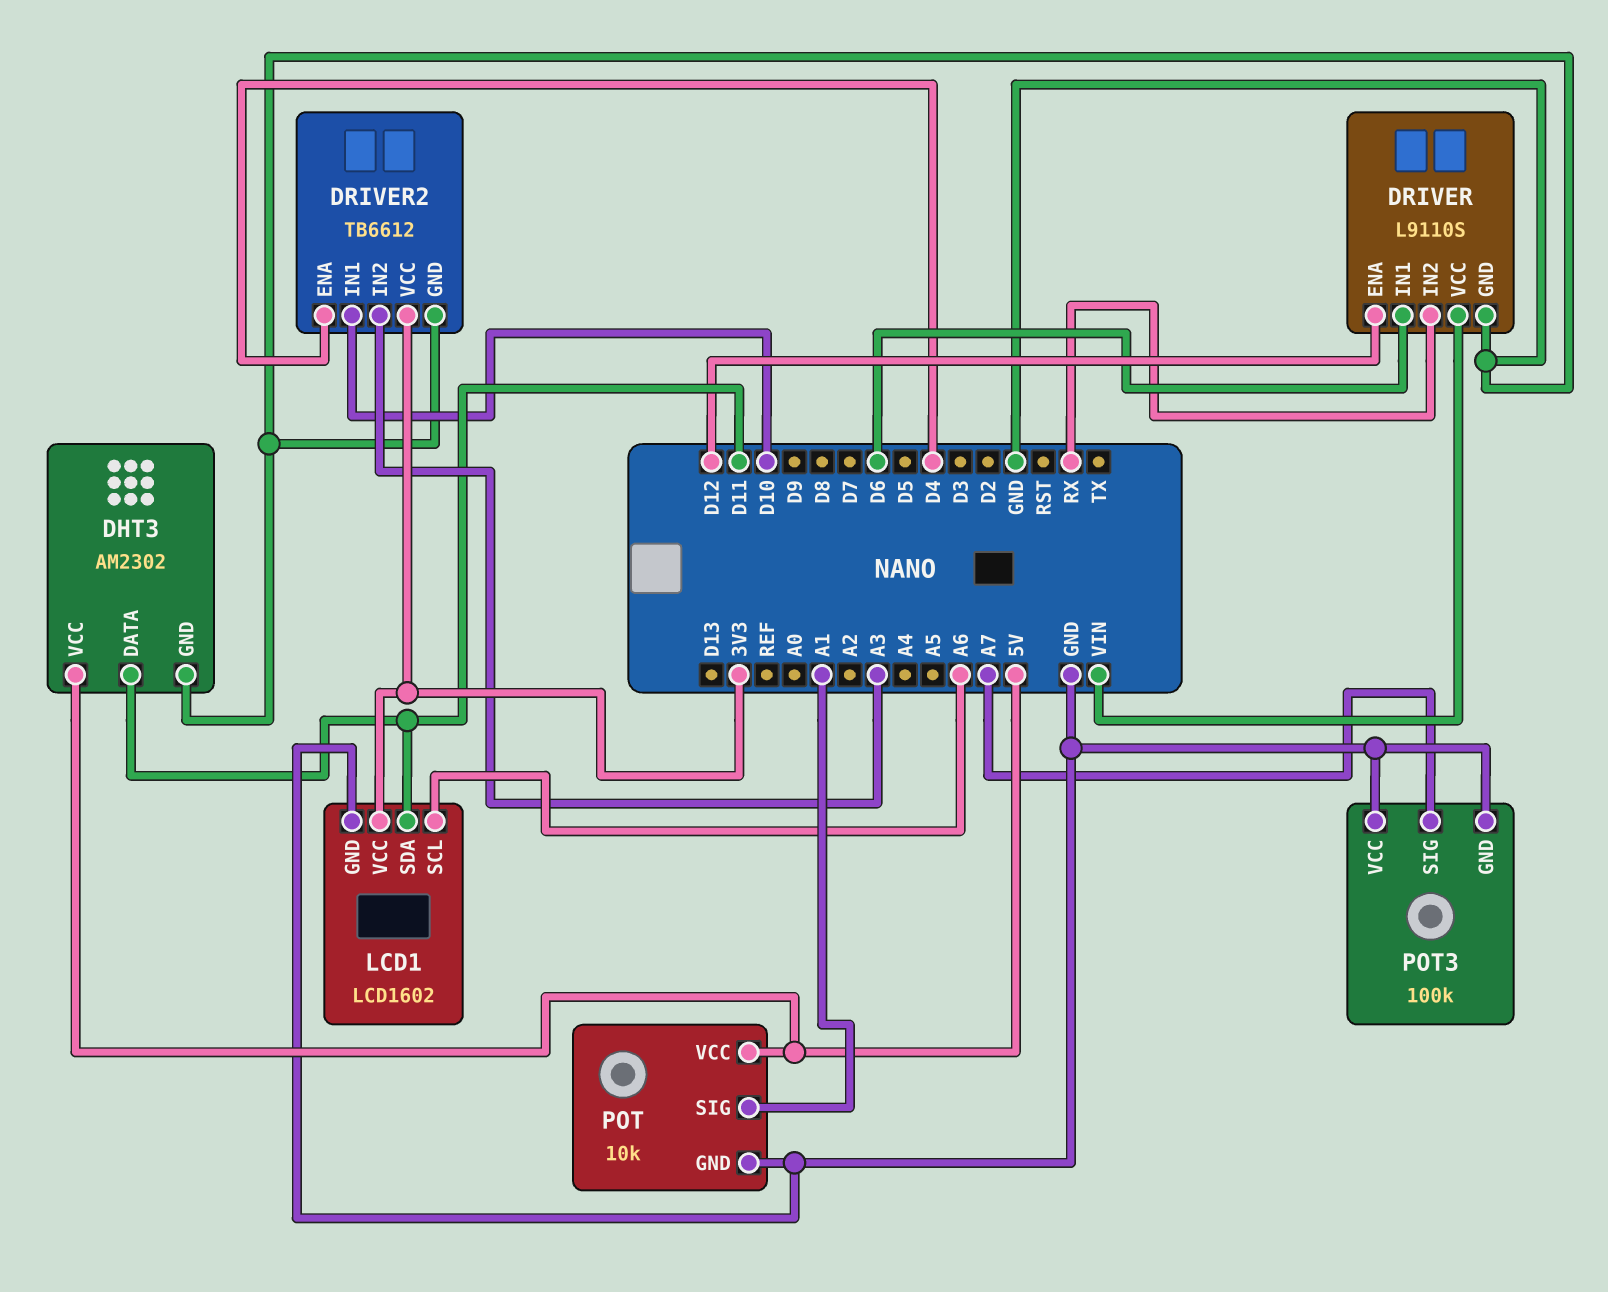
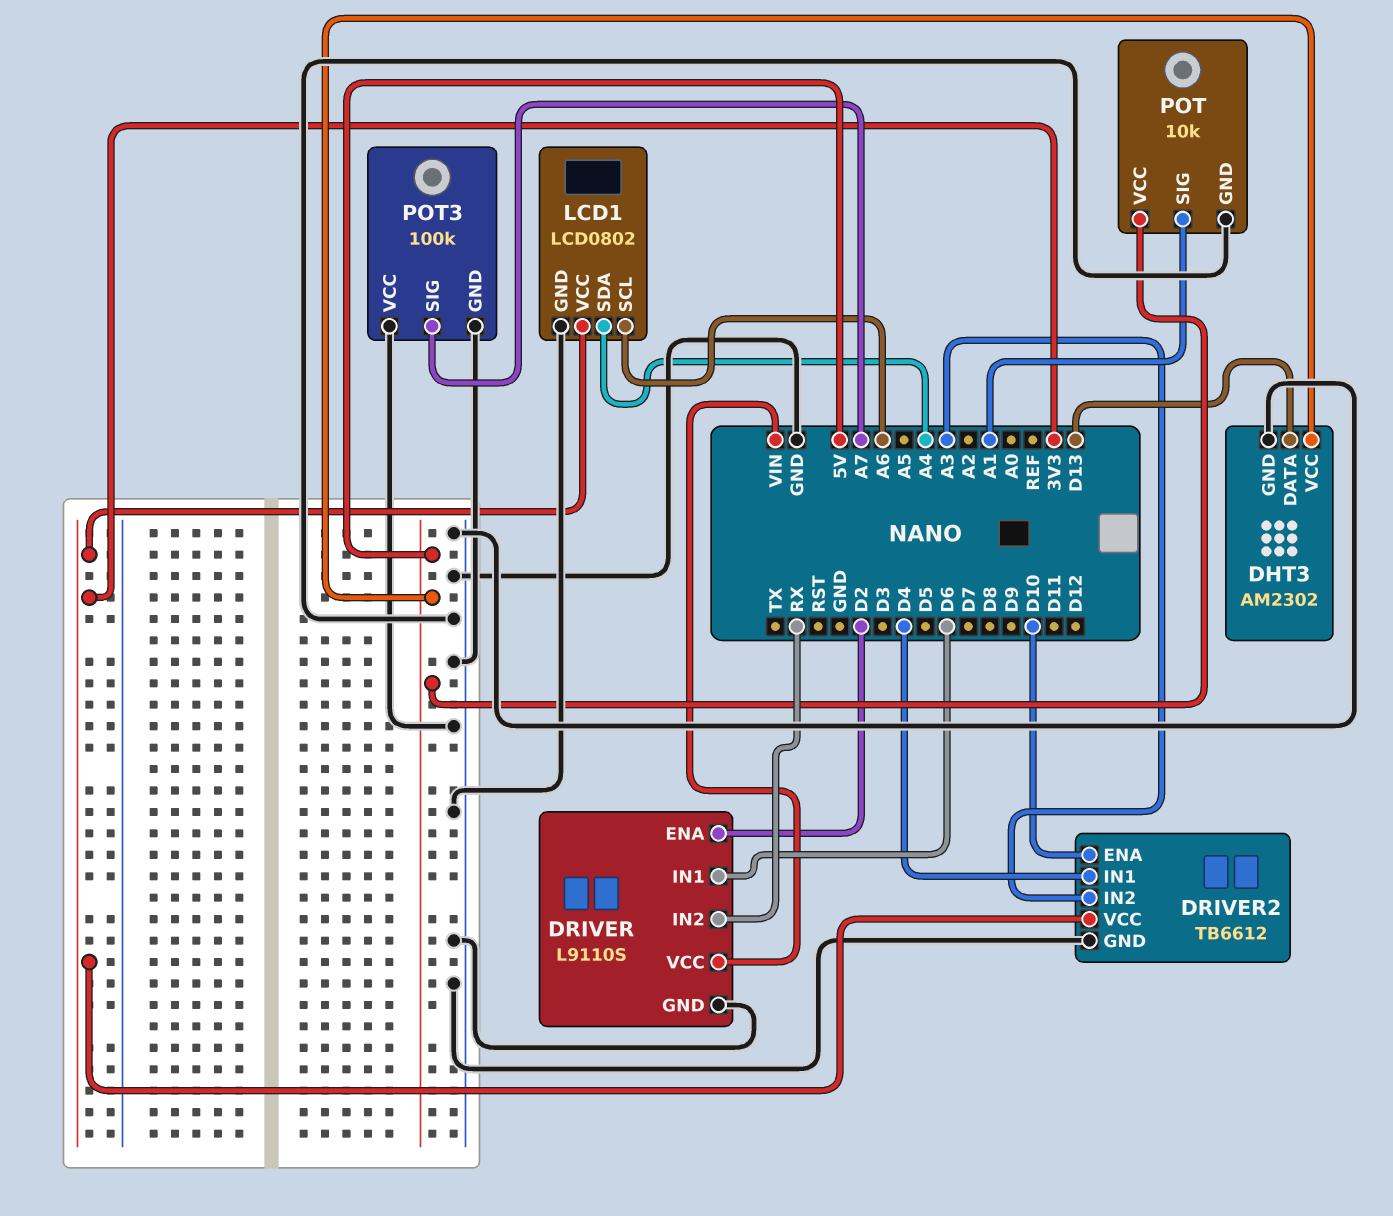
DHT3 pin DATA: D11 -> D13
DRIVER pin ENA: D12 -> D2
DRIVER2 pin ENA: D4 -> D10
DRIVER2 pin IN1: D10 -> D4
LCD1: LCD1602 -> LCD0802
LCD1 pin SDA: D11 -> A4

